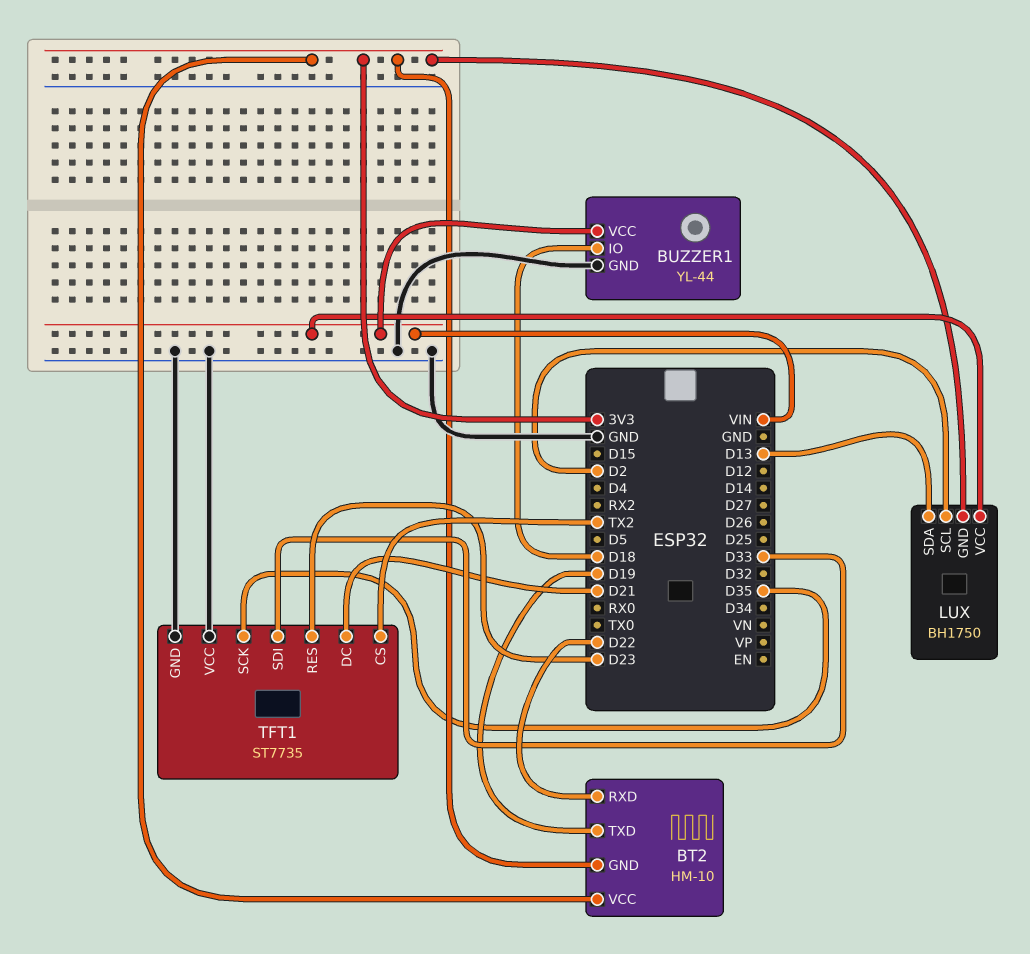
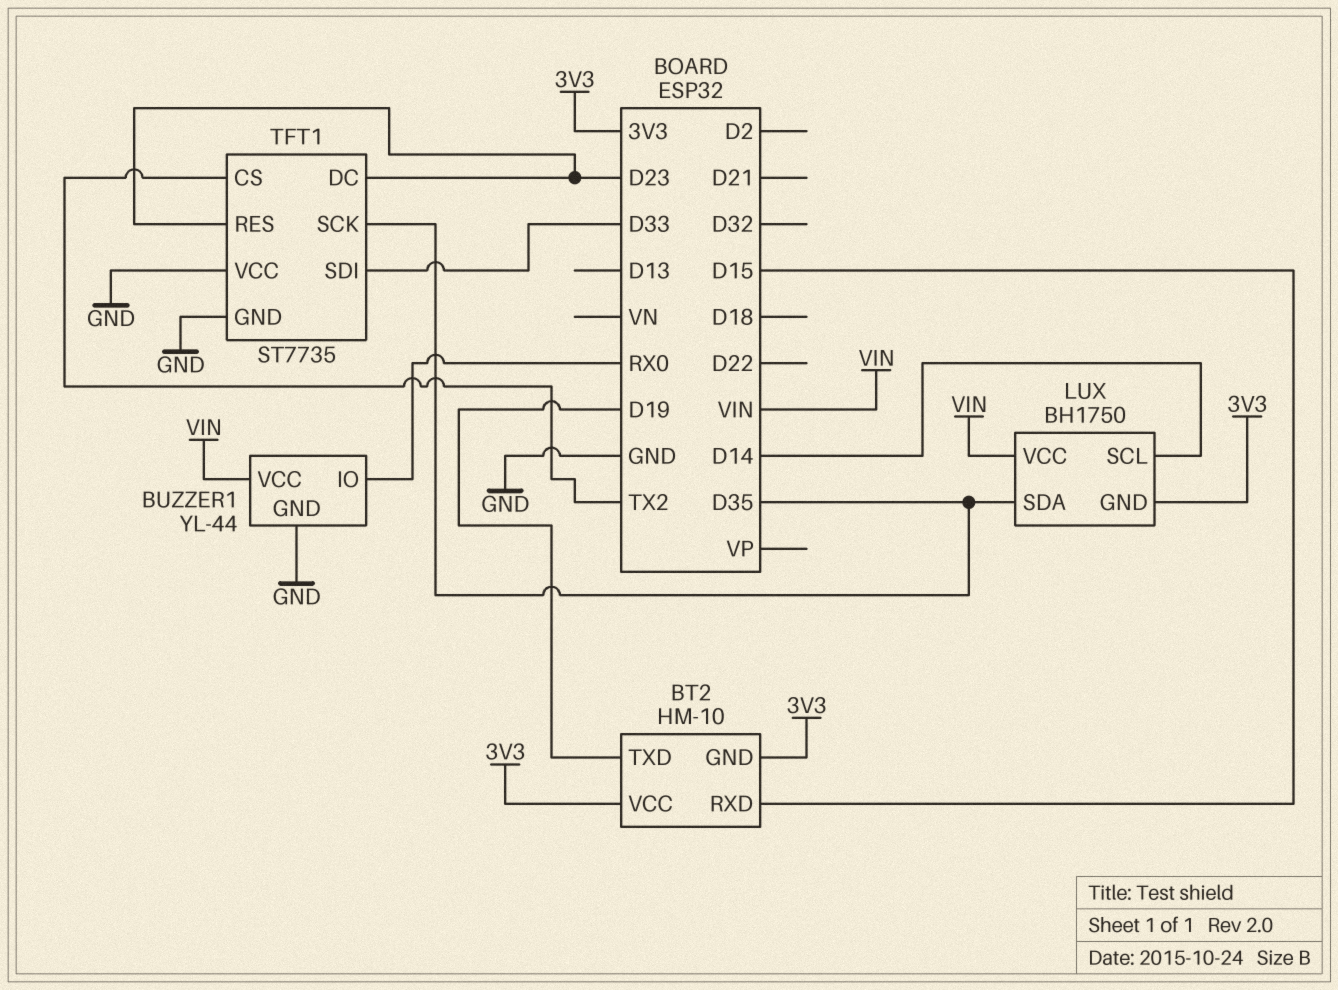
BT2 pin RXD: D22 -> D15
BUZZER1 pin IO: D18 -> RX0
LUX pin SCL: D2 -> D14
LUX pin SDA: D13 -> D35
TFT1 pin DC: D21 -> D23

